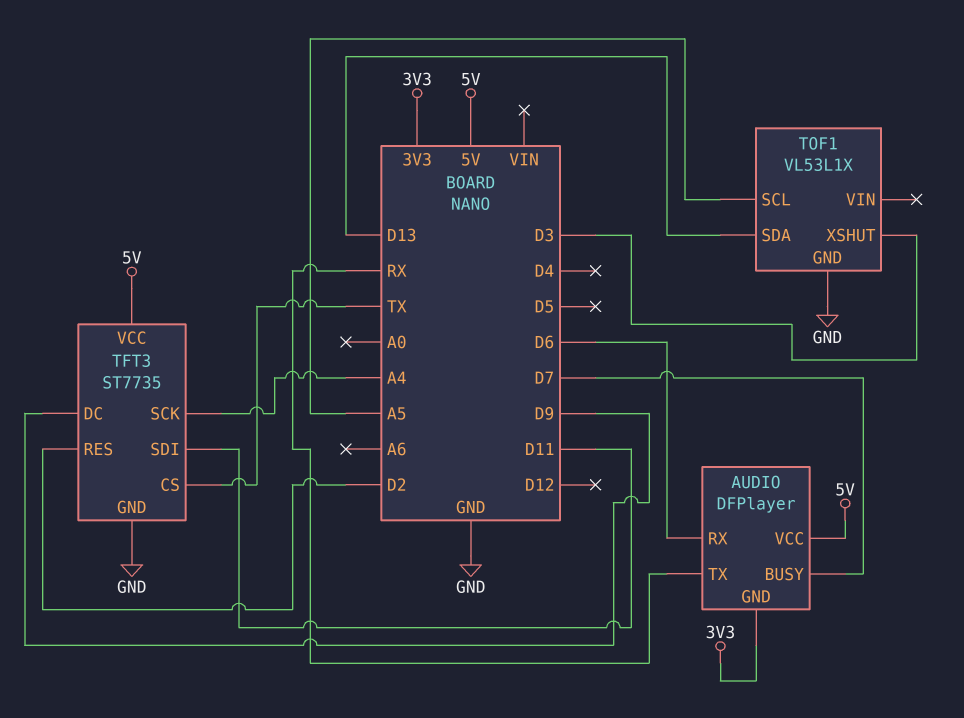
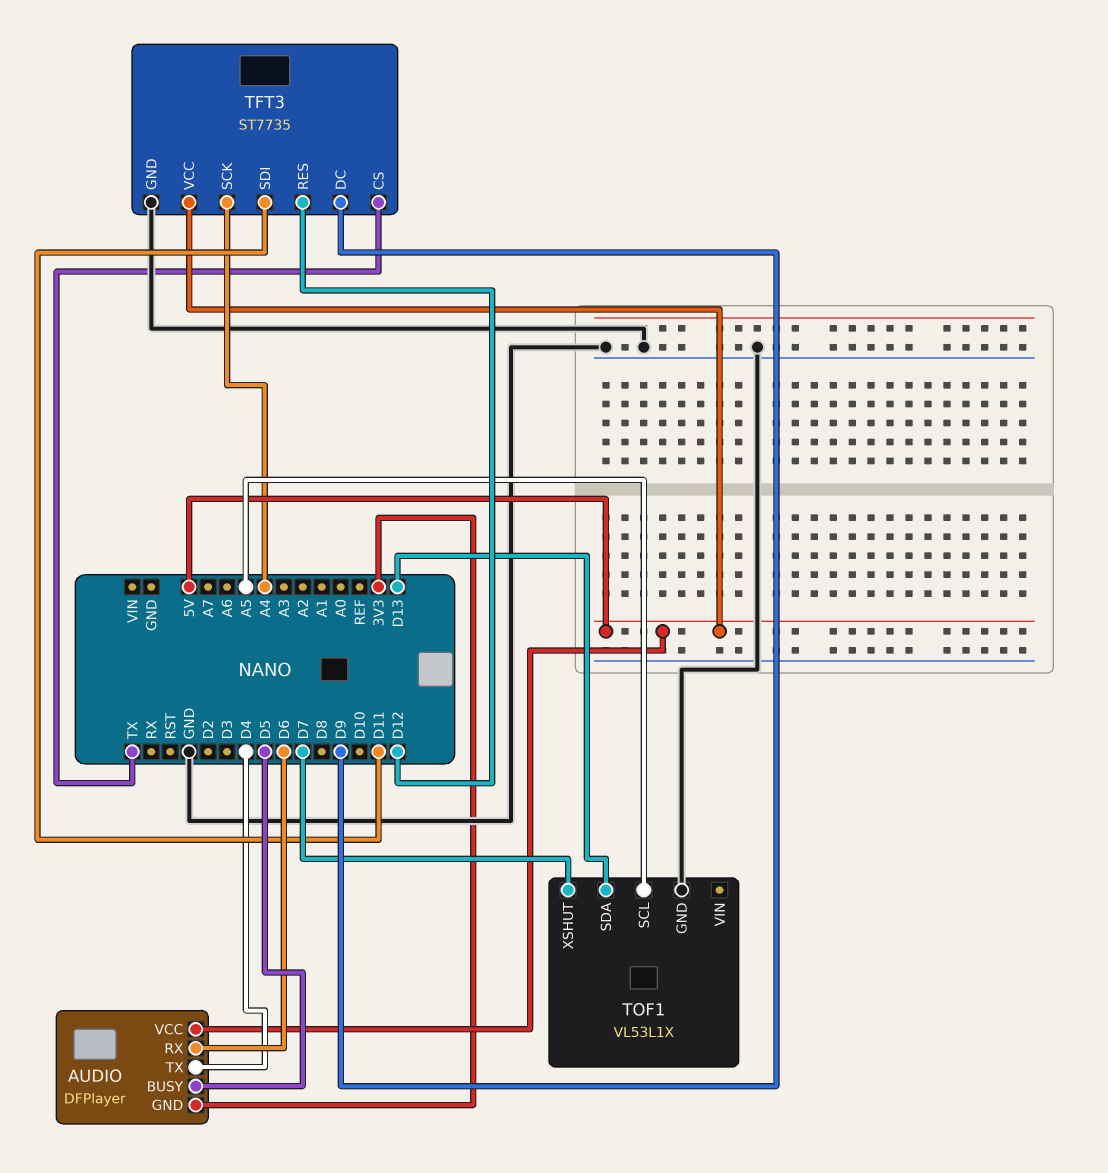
AUDIO pin BUSY: D7 -> D5
AUDIO pin TX: RX -> D4
TFT3 pin RES: D2 -> D12
TOF1 pin XSHUT: D3 -> D7

